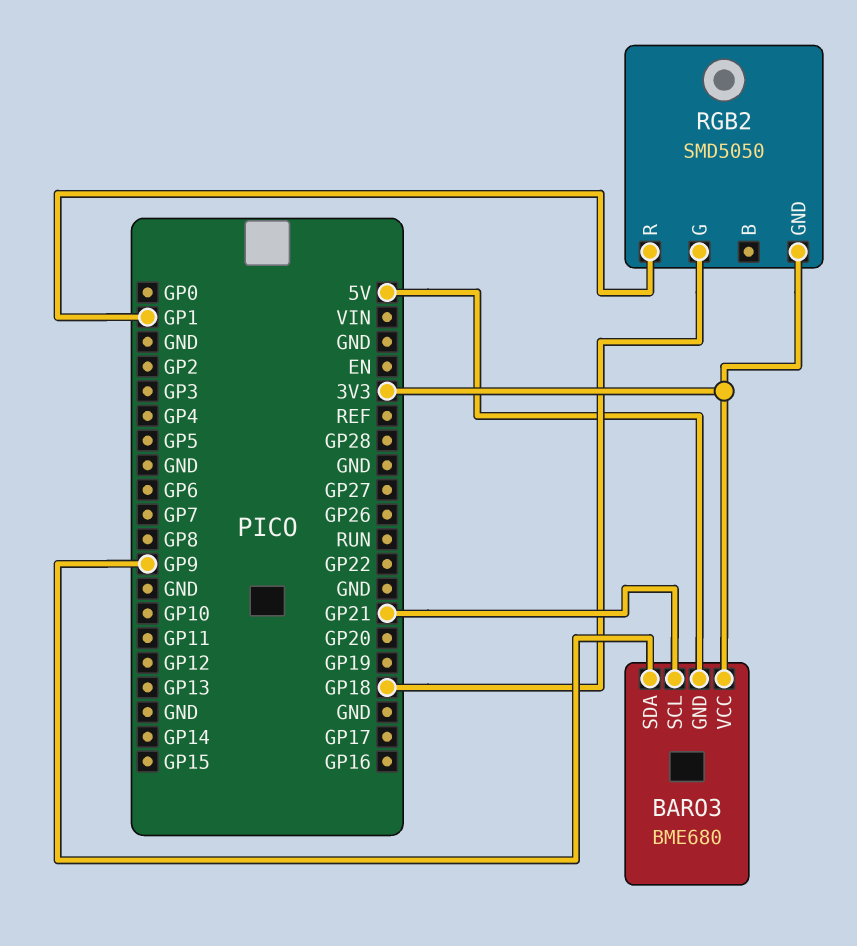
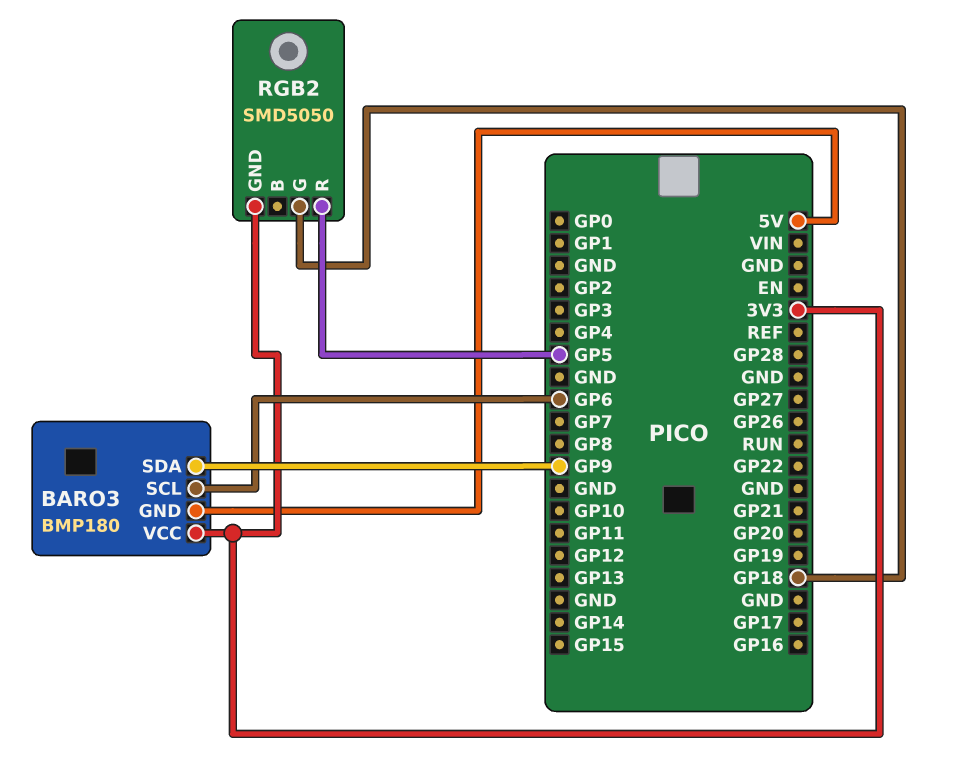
BARO3: BME680 -> BMP180
BARO3 pin SCL: GP21 -> GP6
RGB2 pin R: GP1 -> GP5

